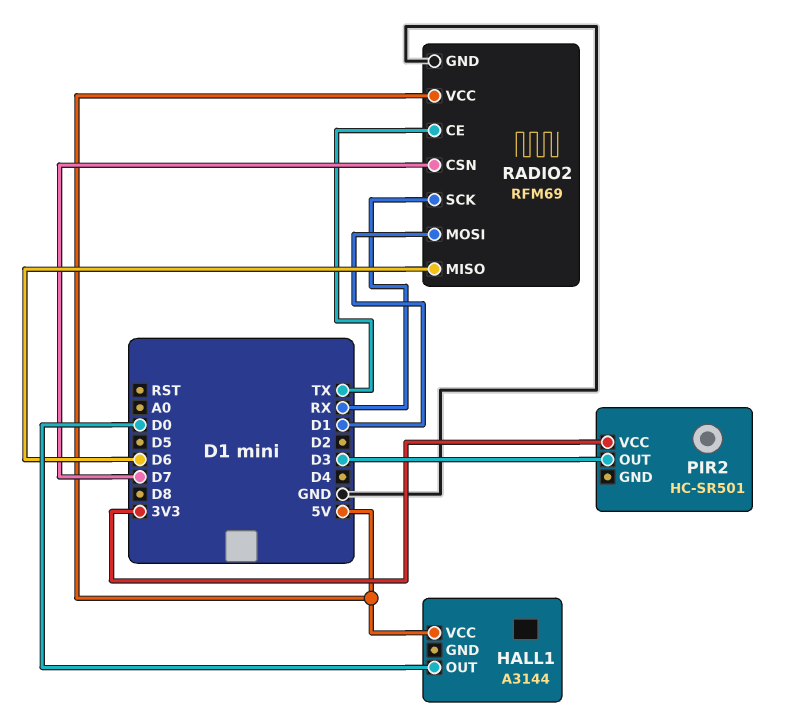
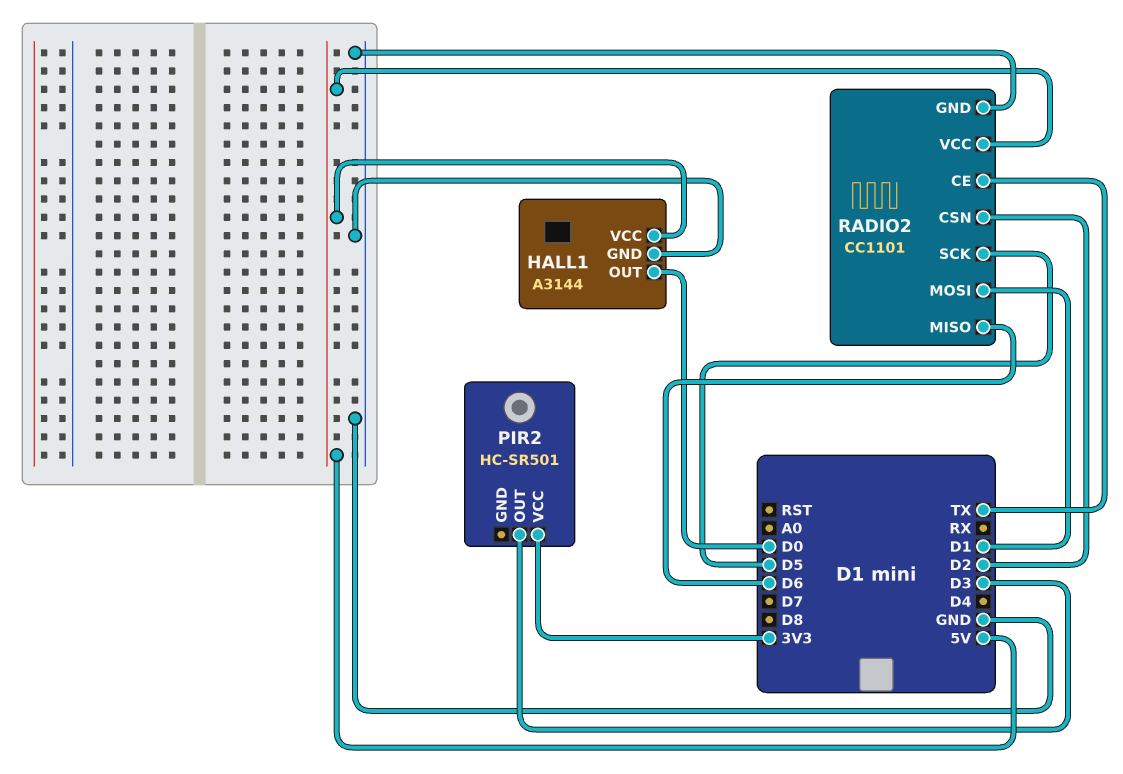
HALL1 pin GND: none -> GND
RADIO2: RFM69 -> CC1101
RADIO2 pin CSN: D7 -> D2
RADIO2 pin SCK: RX -> D5

